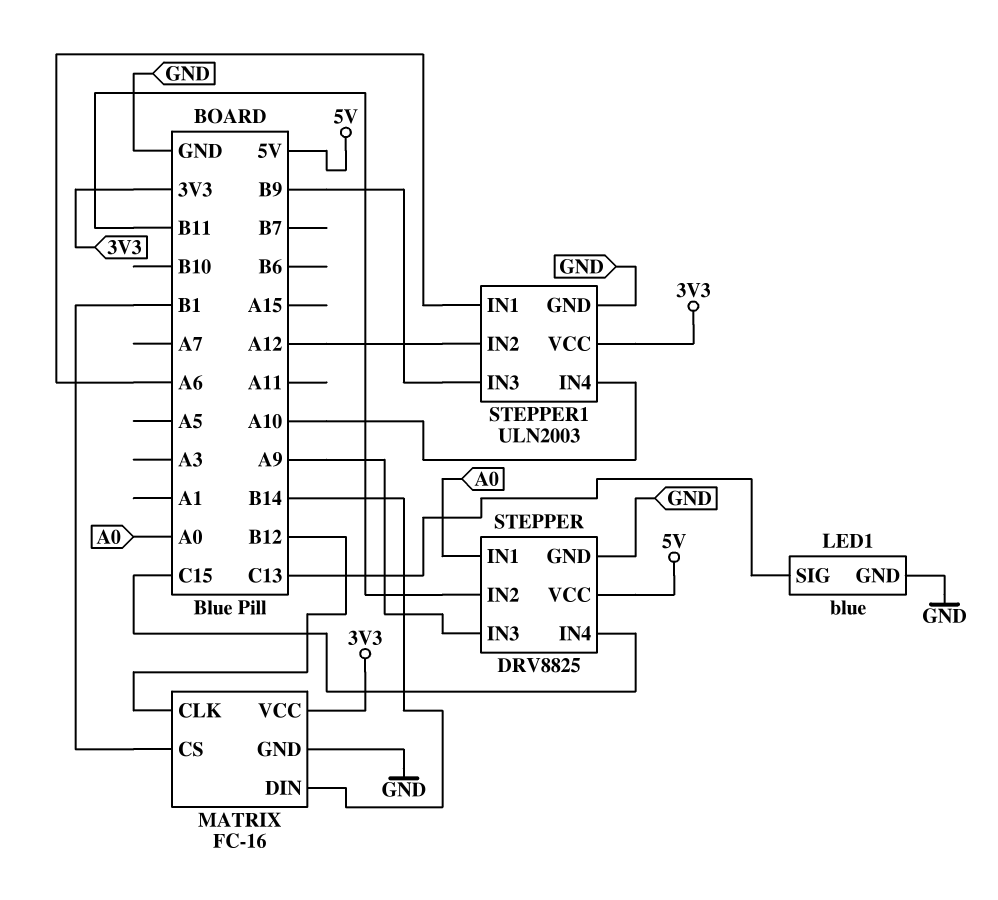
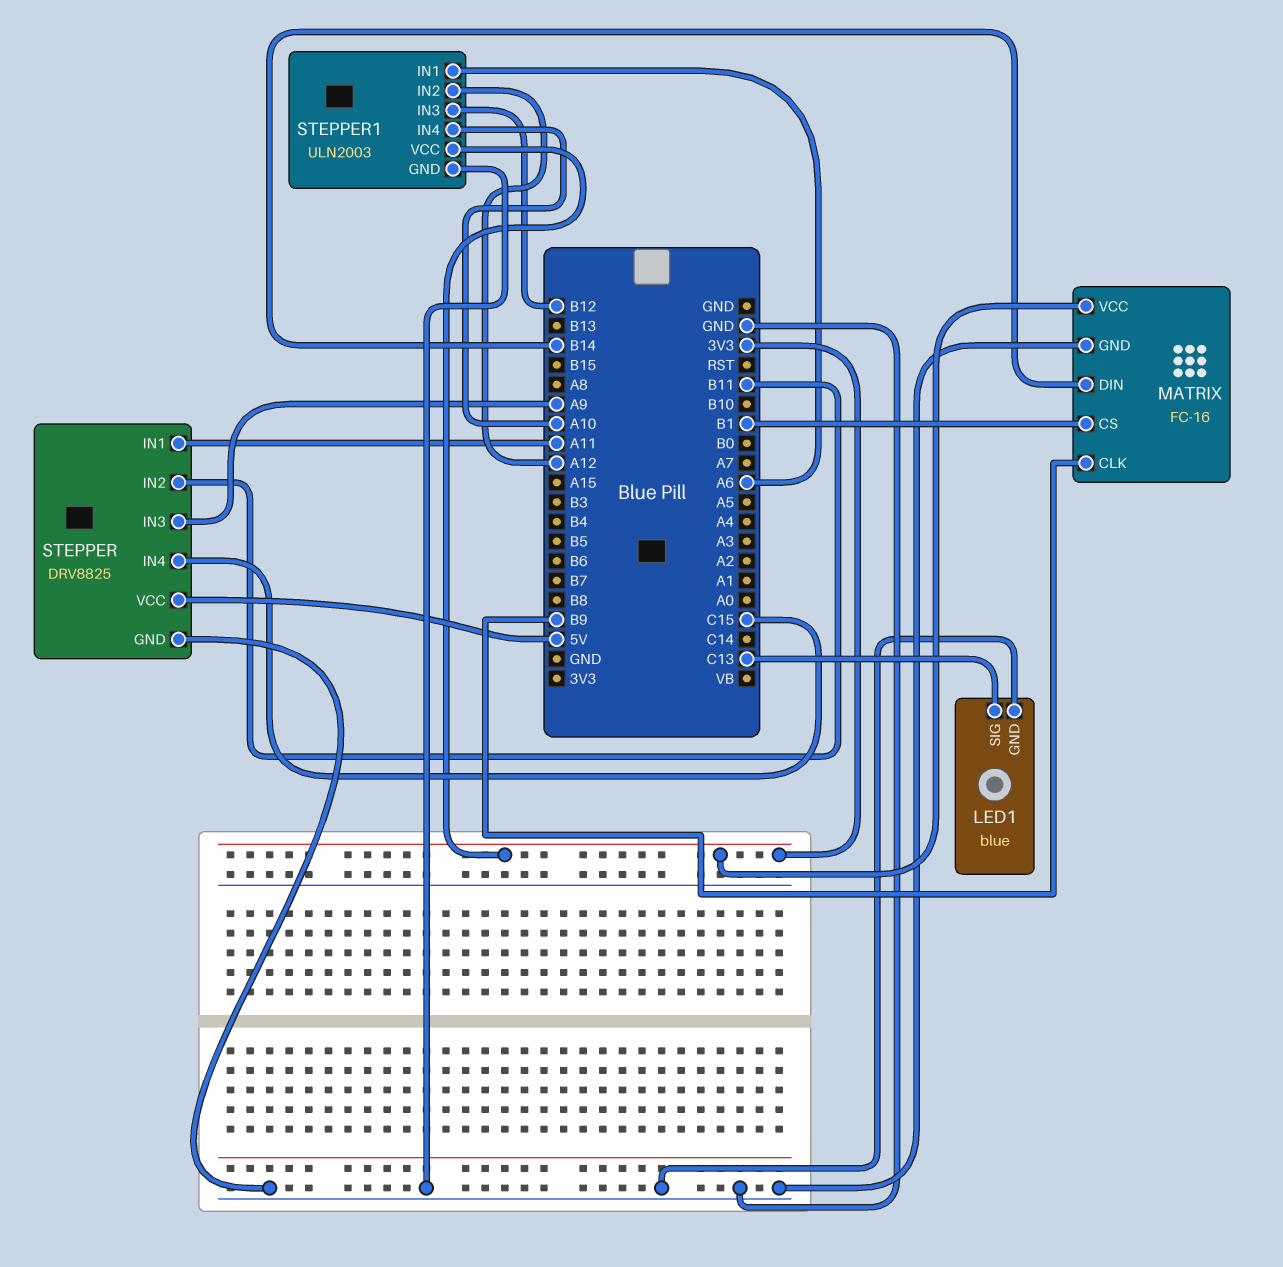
MATRIX pin CLK: B12 -> B9
STEPPER pin IN1: A0 -> A11
STEPPER1 pin IN3: B9 -> B12

